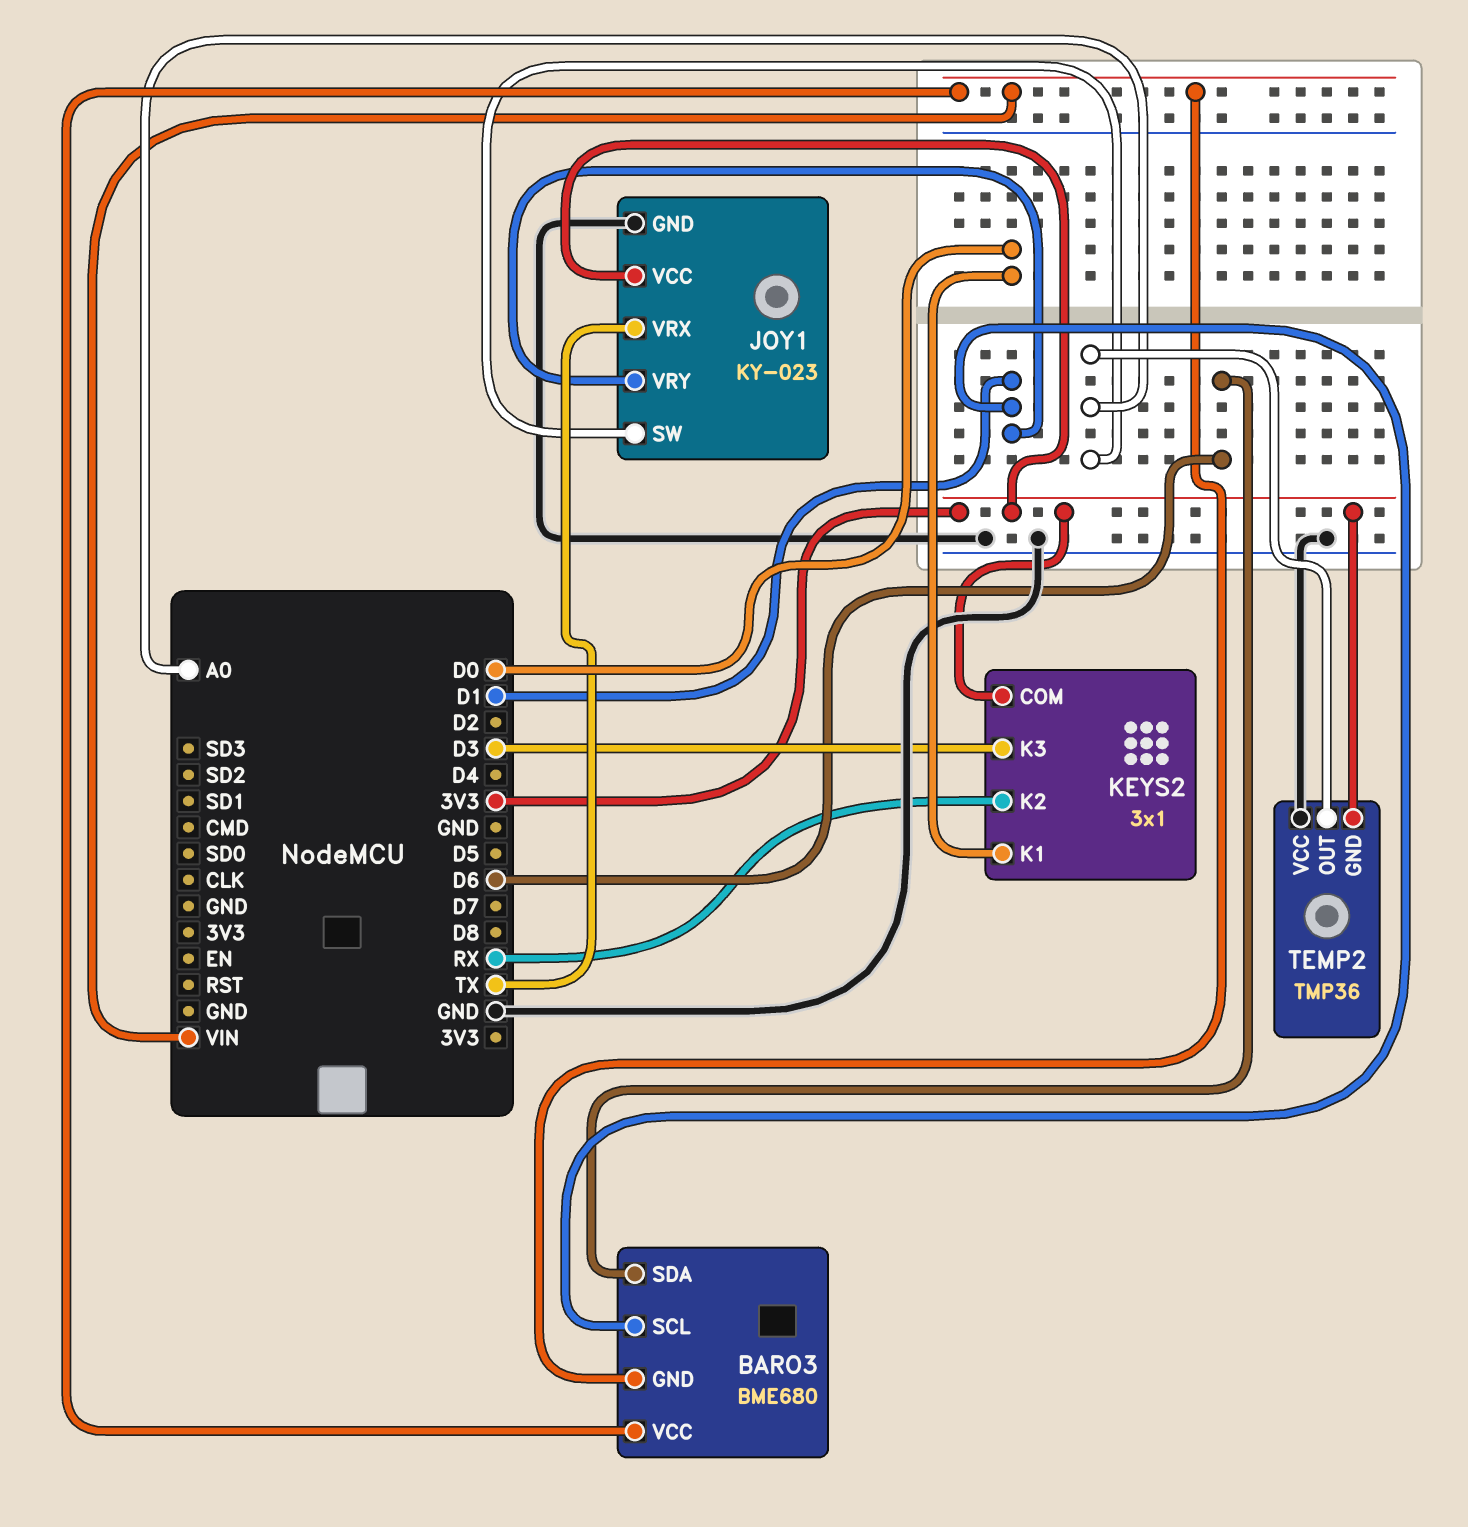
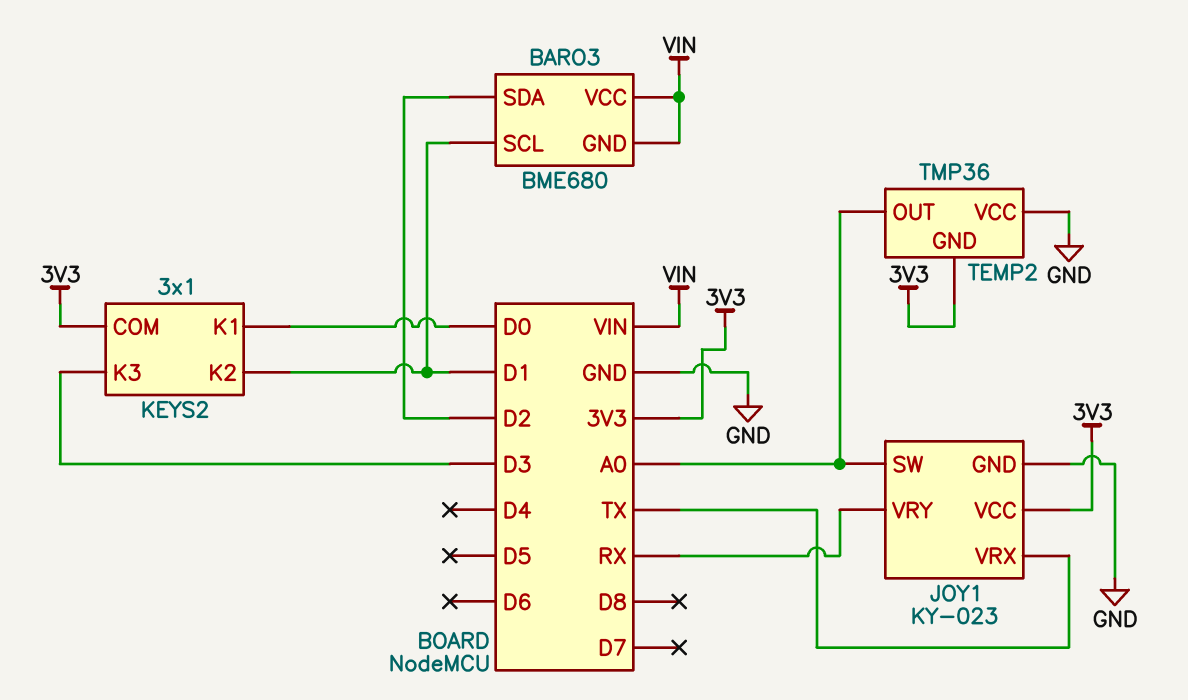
BARO3 pin SDA: D6 -> D2
JOY1 pin VRY: D1 -> RX
KEYS2 pin K2: RX -> D1

